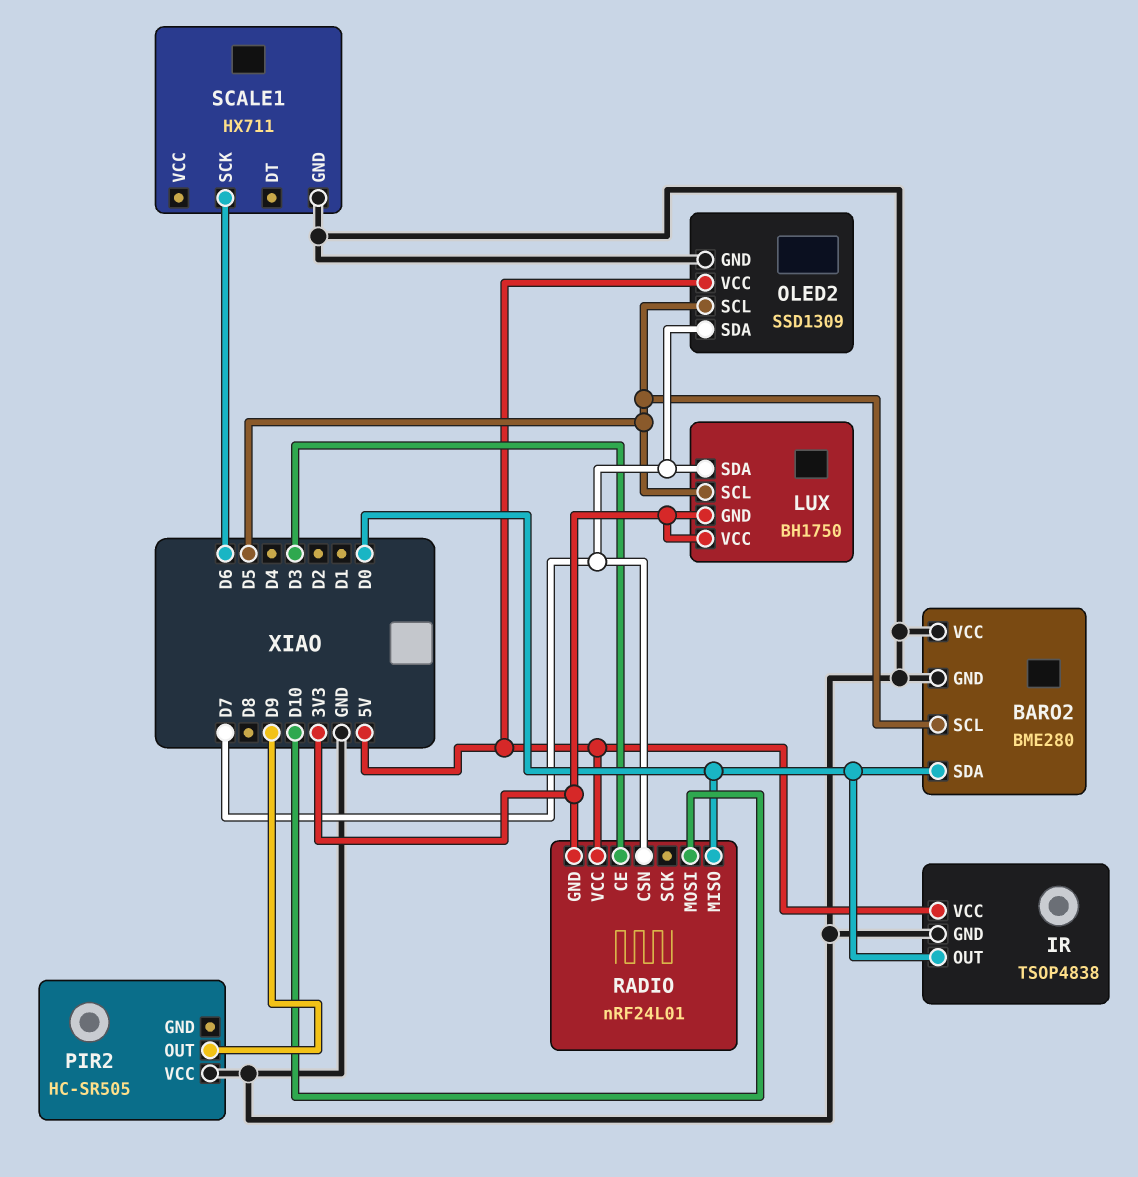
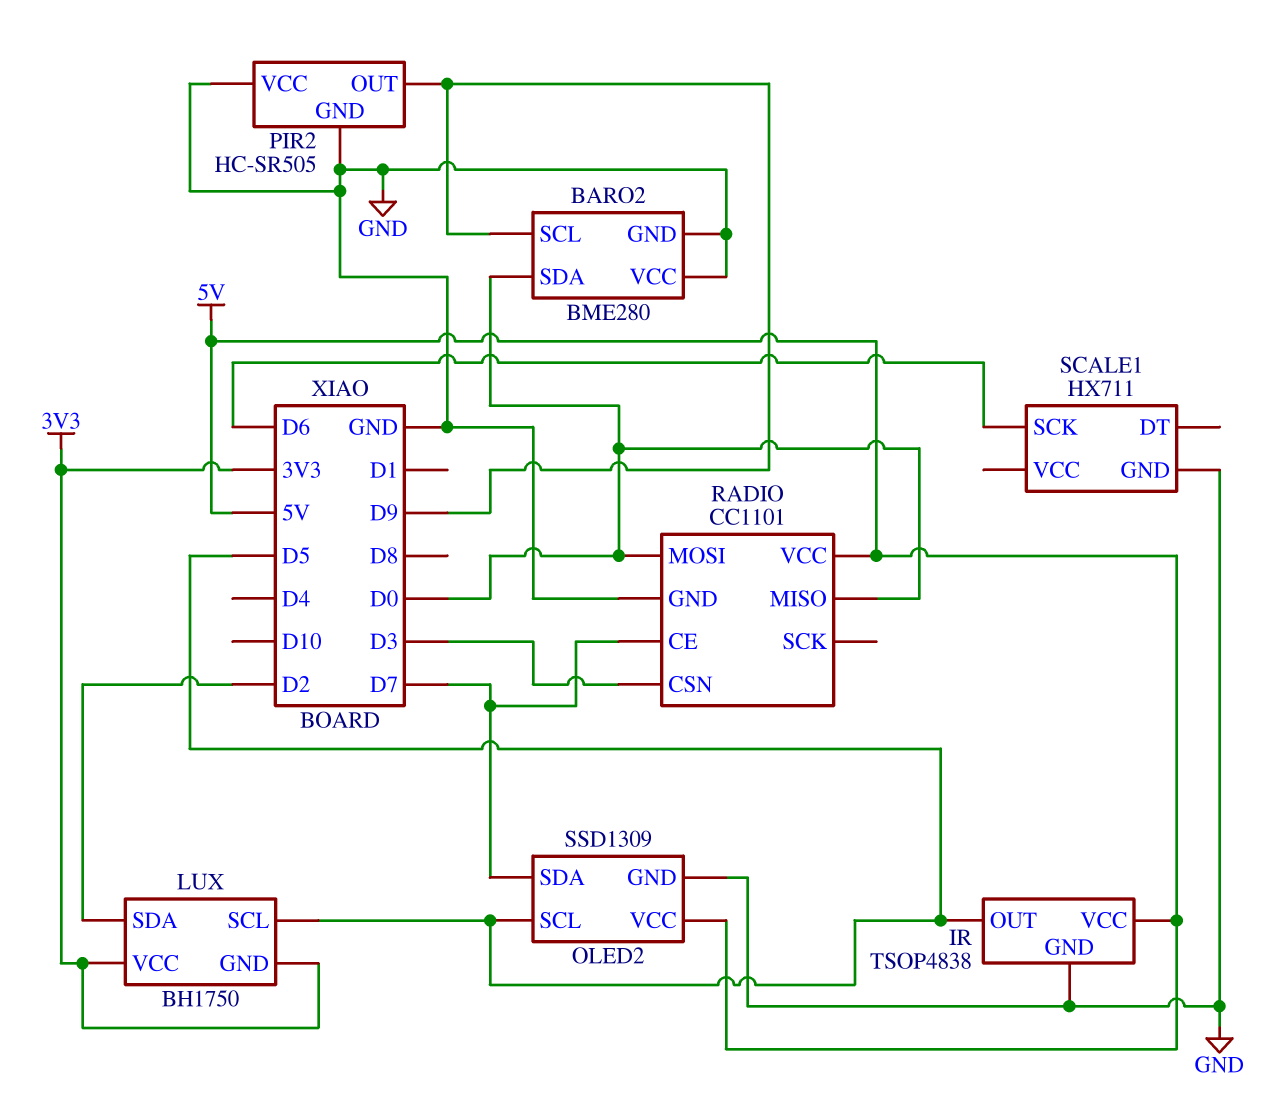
BARO2 pin SCL: D5 -> D9
IR pin OUT: D0 -> D5
LUX pin SDA: D7 -> D2
PIR2 pin GND: none -> GND
RADIO: nRF24L01 -> CC1101
RADIO pin CE: D3 -> D7
RADIO pin CSN: D7 -> D3
RADIO pin GND: 3V3 -> GND
RADIO pin MOSI: D10 -> D0

